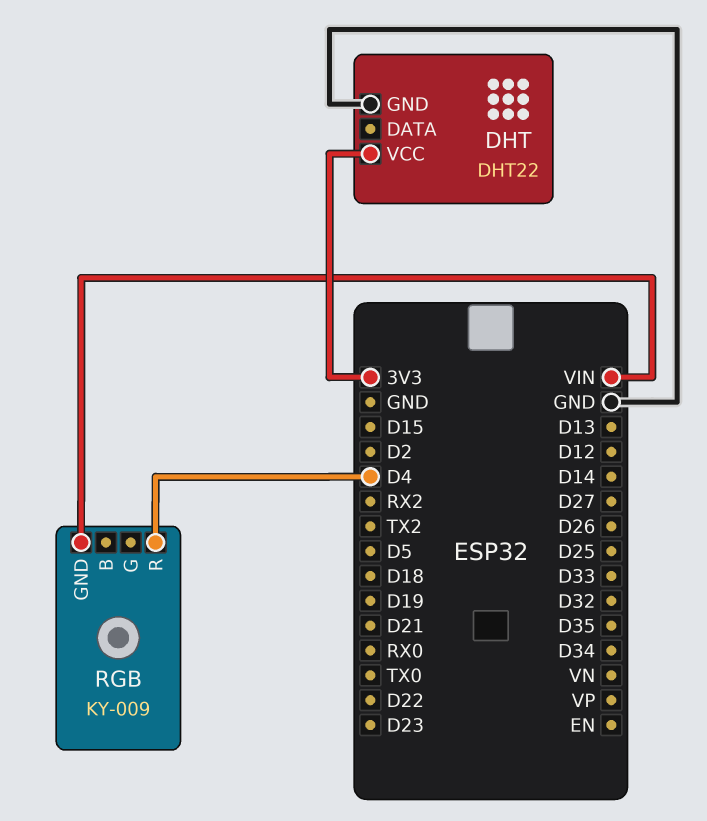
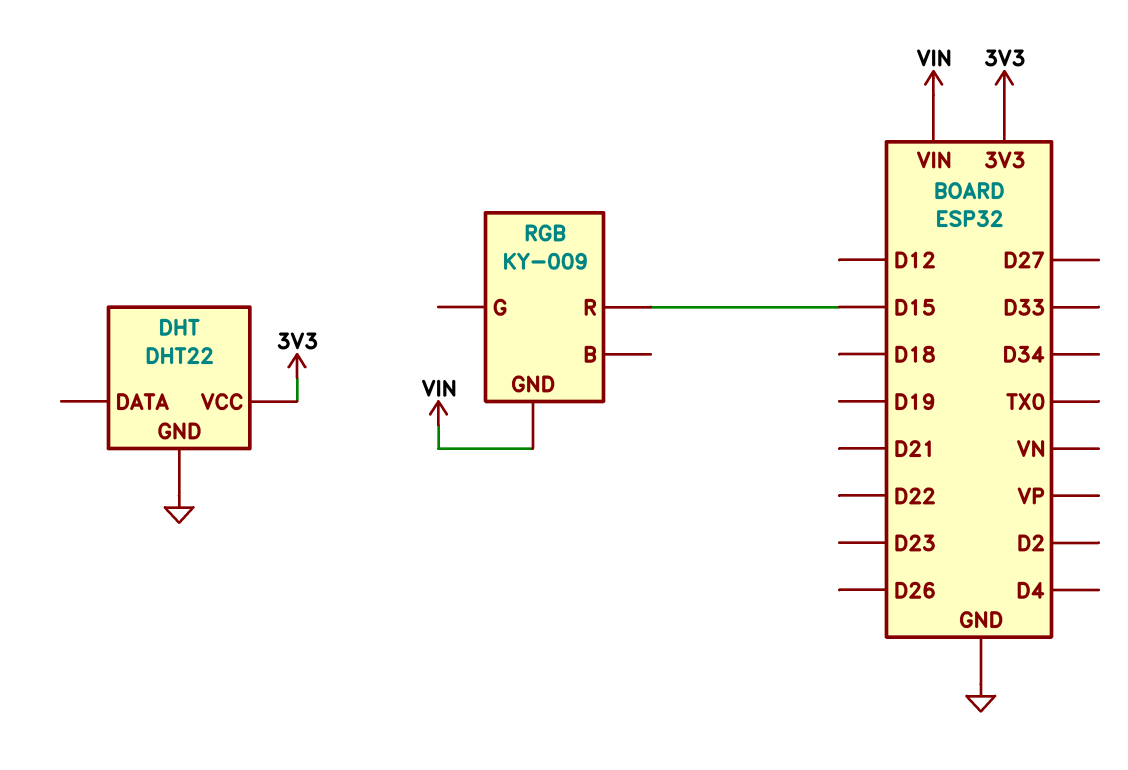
RGB pin R: D4 -> D15

